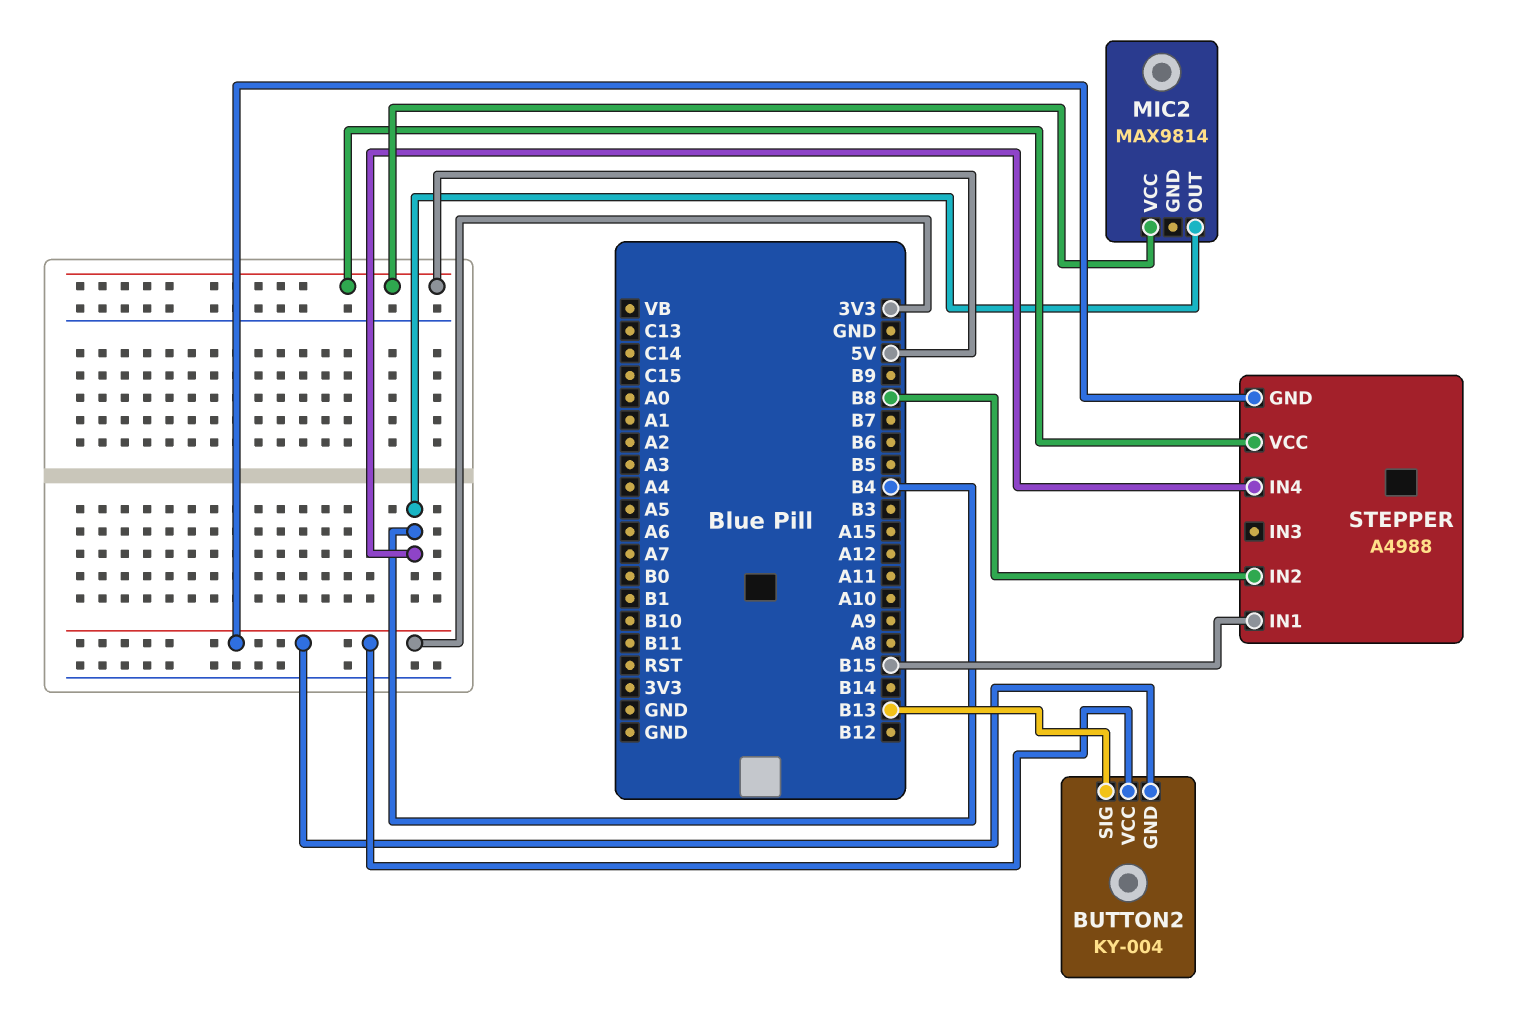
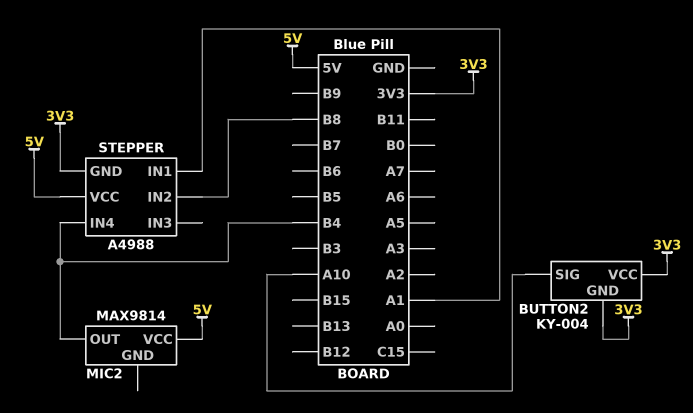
BUTTON2 pin SIG: B13 -> A10
STEPPER pin IN1: B15 -> A1

